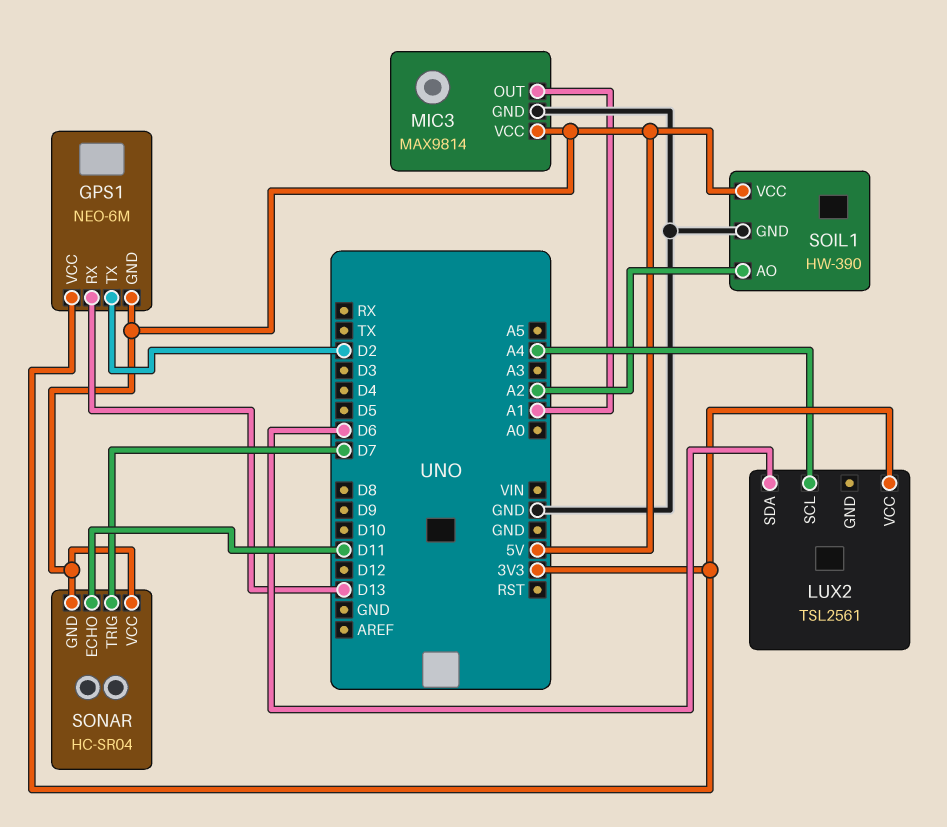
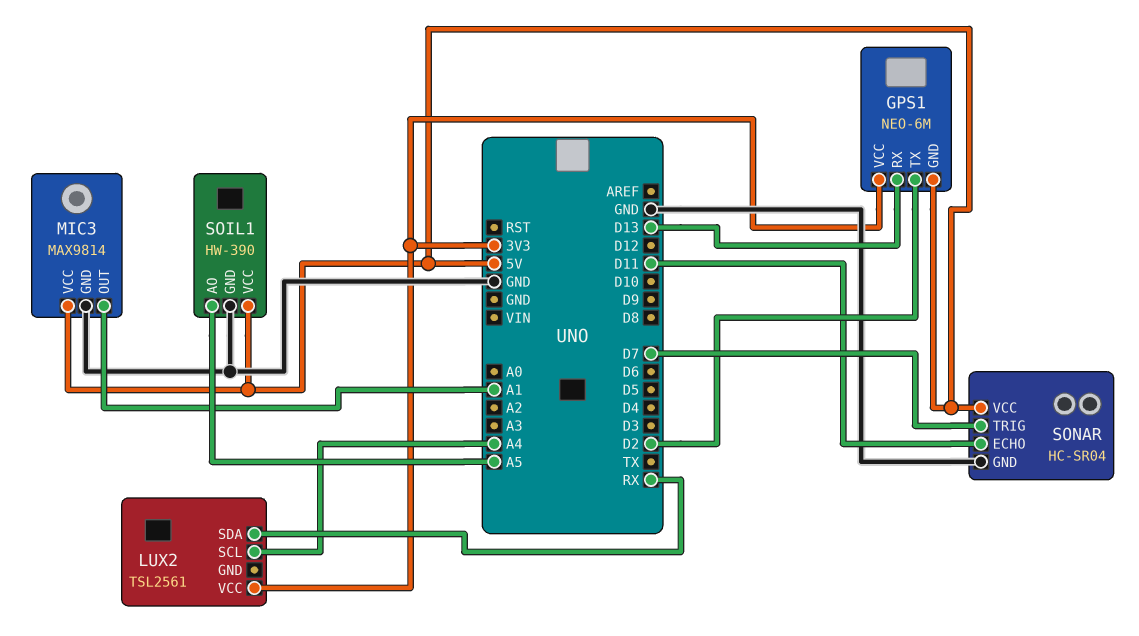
LUX2 pin SDA: D6 -> RX
SOIL1 pin AO: A2 -> A5
SONAR pin GND: 5V -> GND

